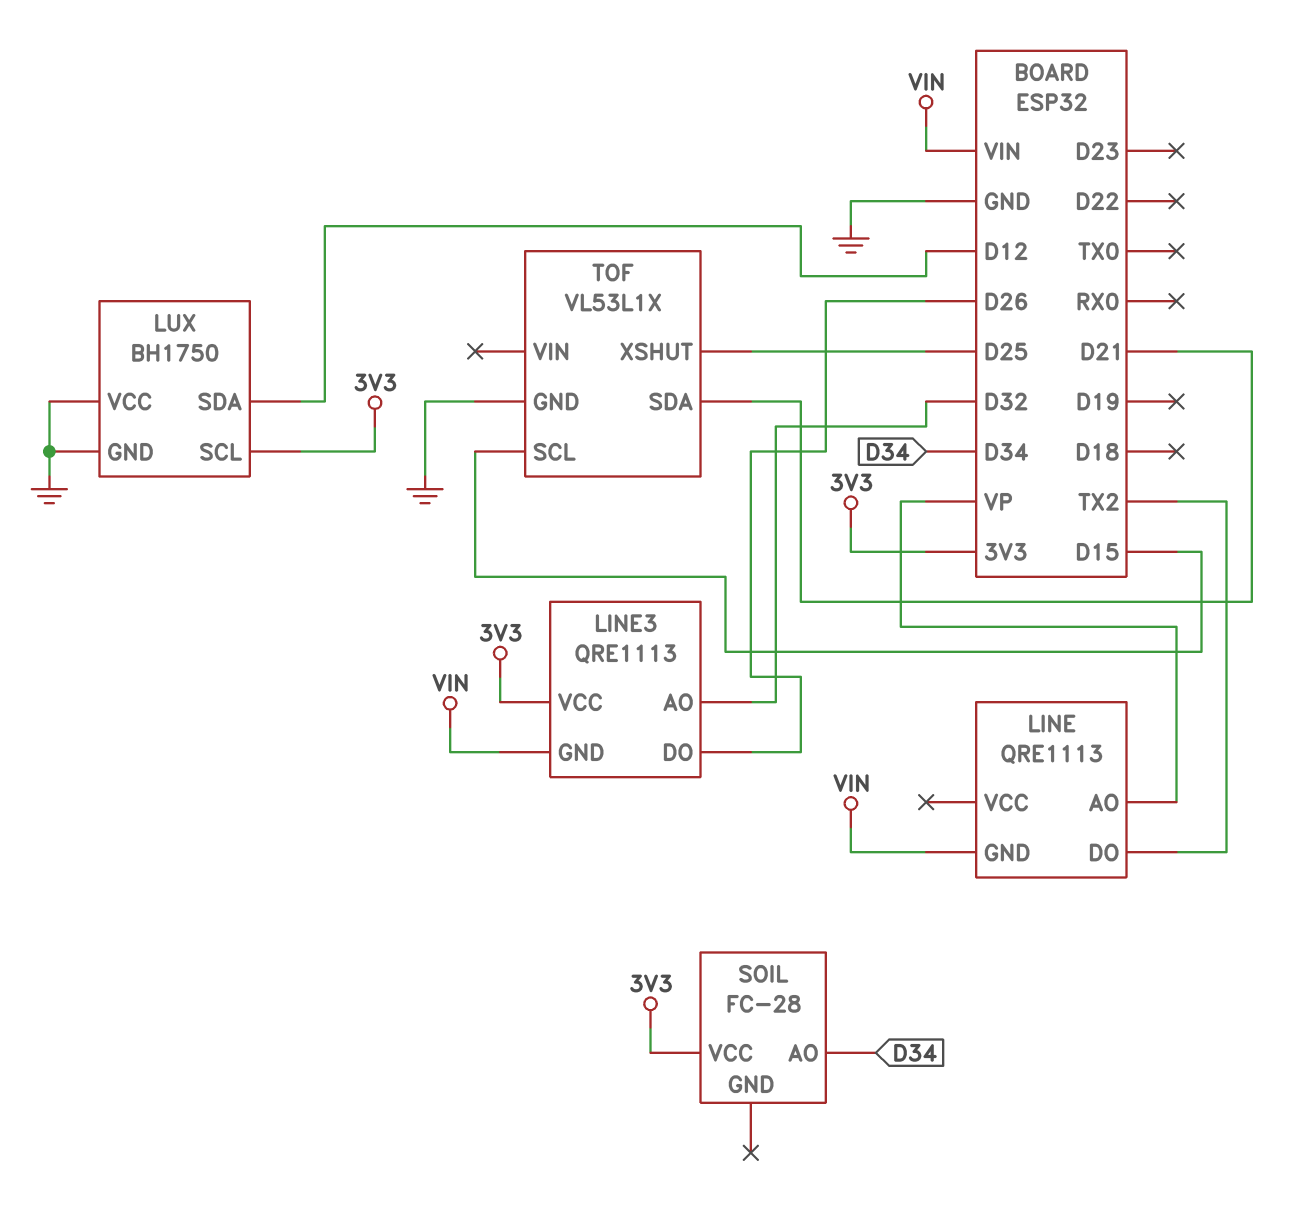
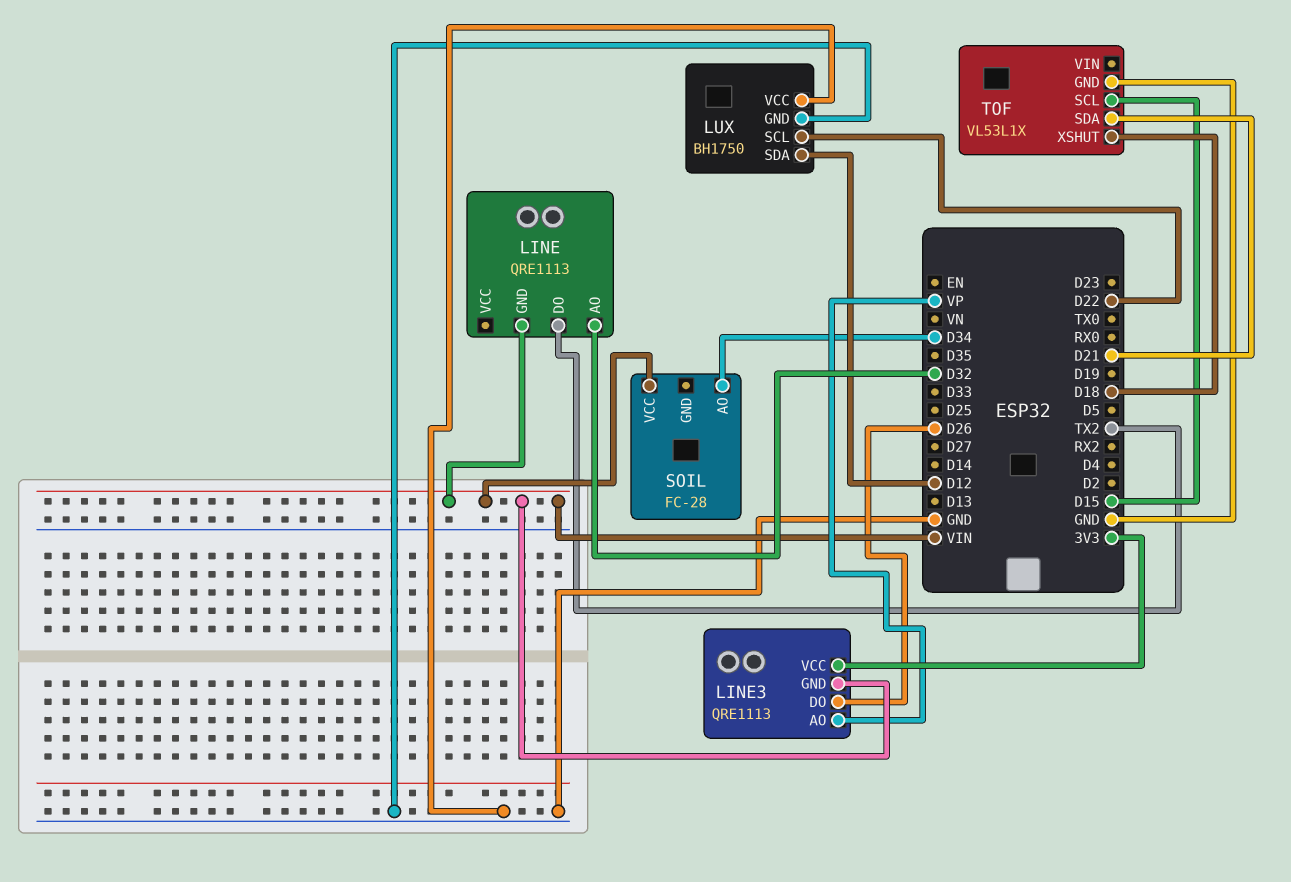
LINE pin AO: VP -> D32
LINE3 pin AO: D32 -> VP
LUX pin SCL: 3V3 -> D22
SOIL pin VCC: 3V3 -> VIN
TOF pin XSHUT: D25 -> D18

